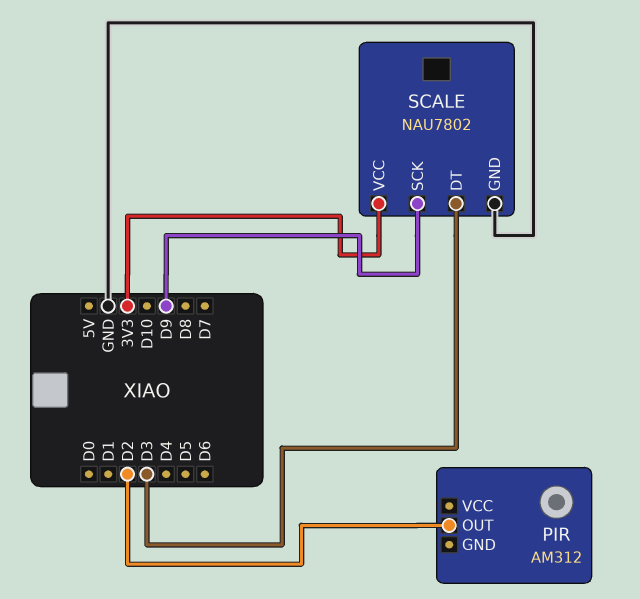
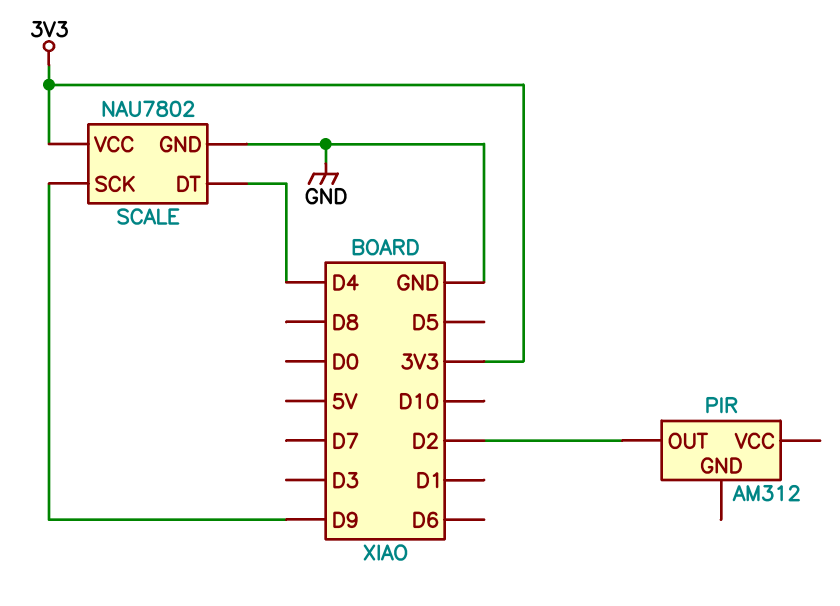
SCALE pin DT: D3 -> D4

